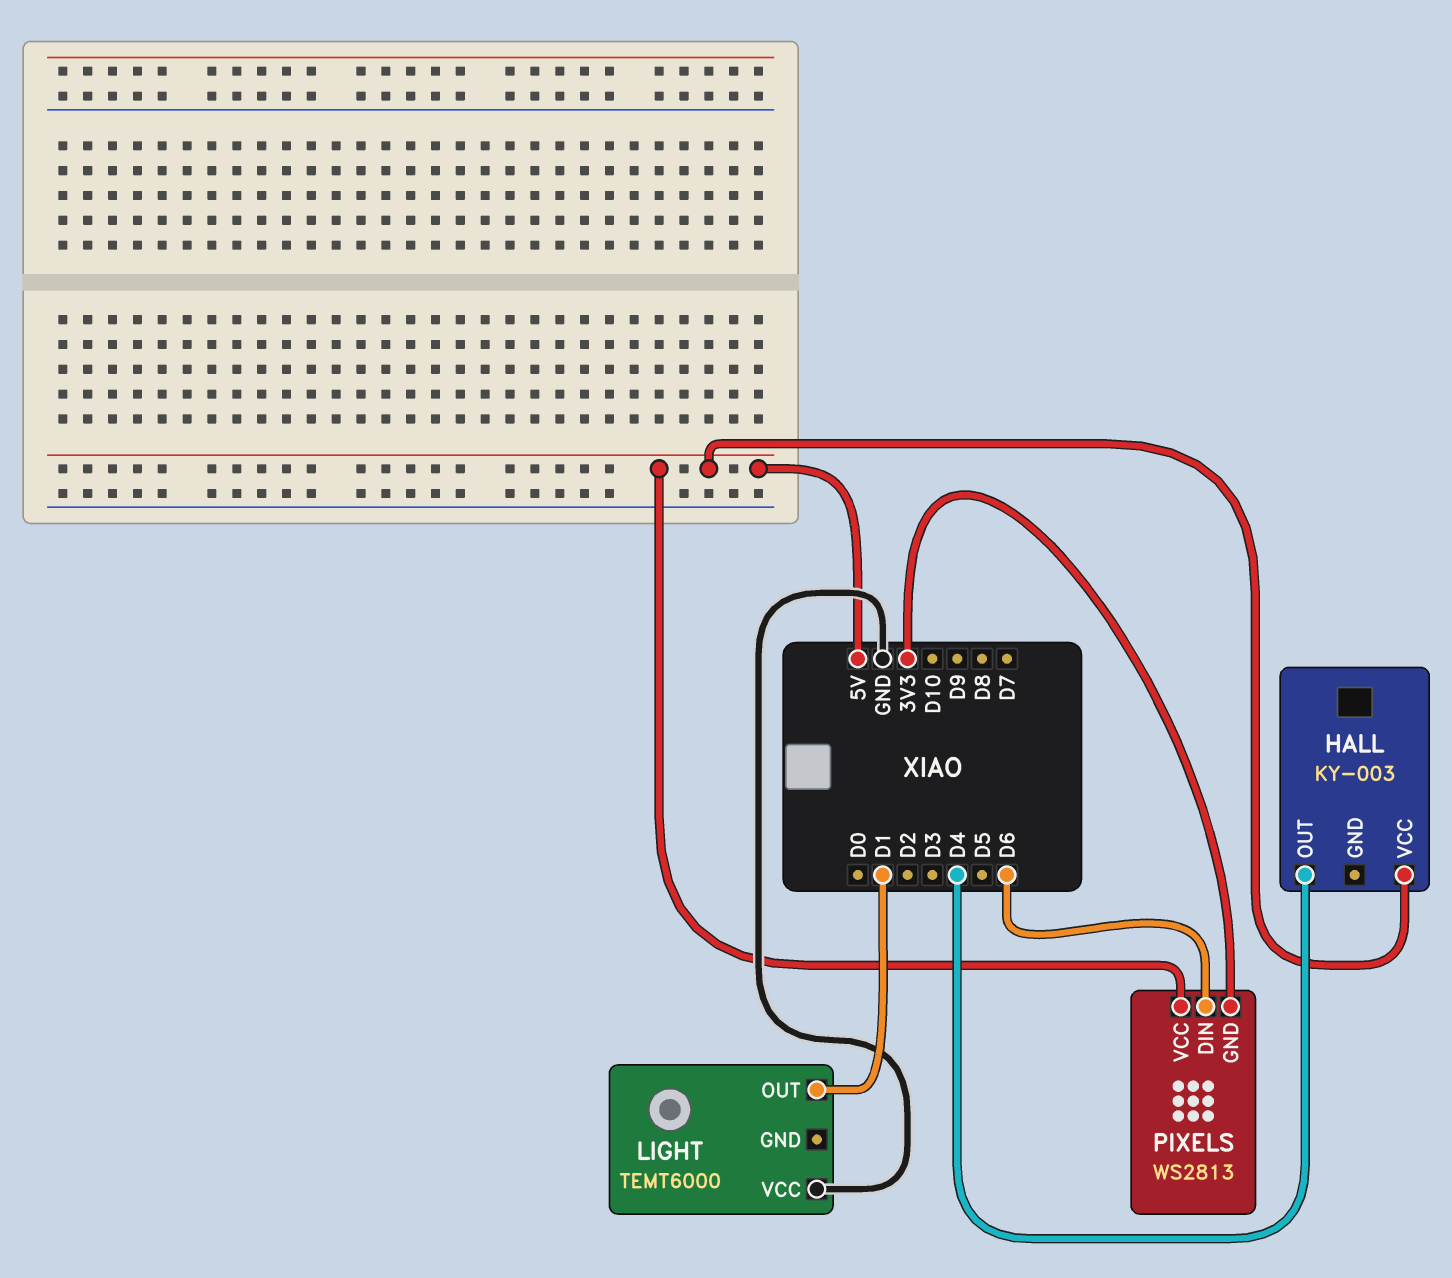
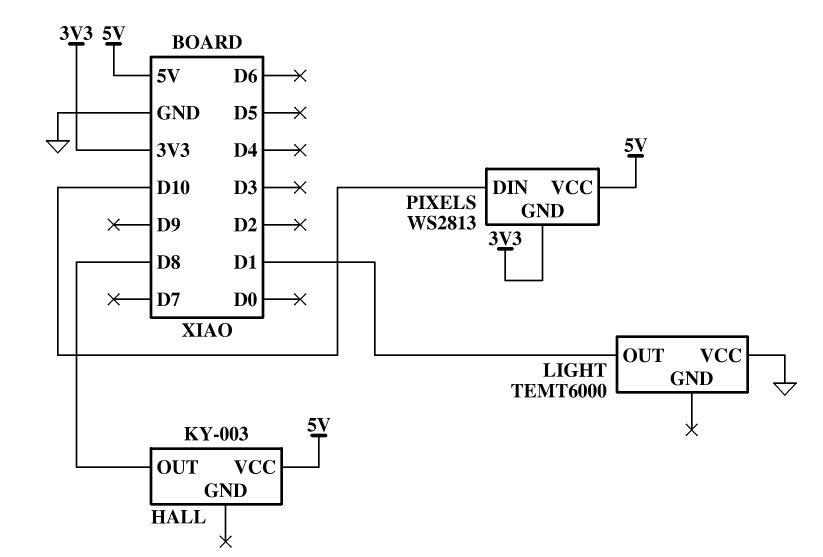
HALL pin OUT: D4 -> D8
PIXELS pin DIN: D6 -> D10

